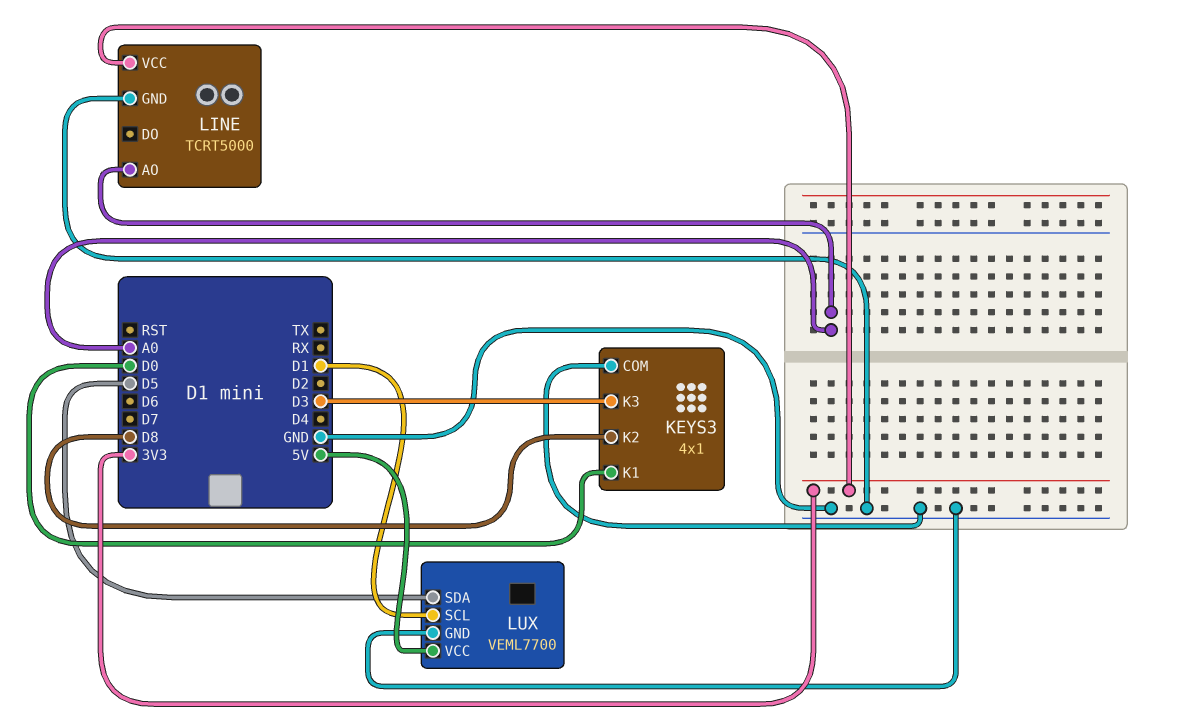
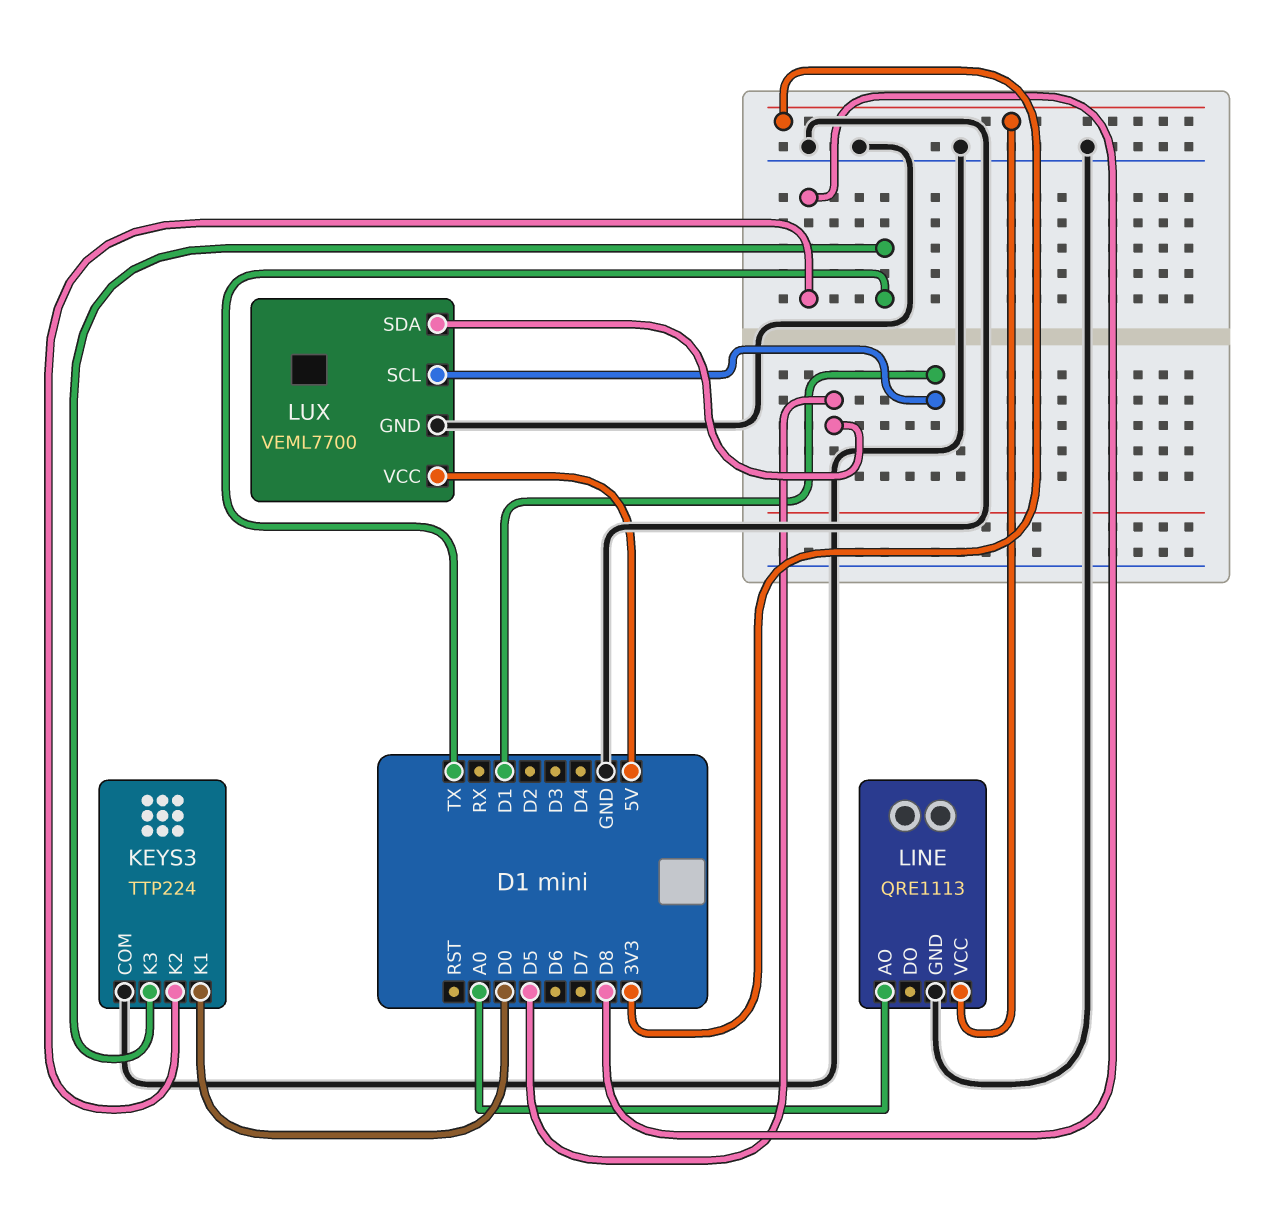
KEYS3: 4x1 -> TTP224
KEYS3 pin K3: D3 -> TX
LINE: TCRT5000 -> QRE1113

